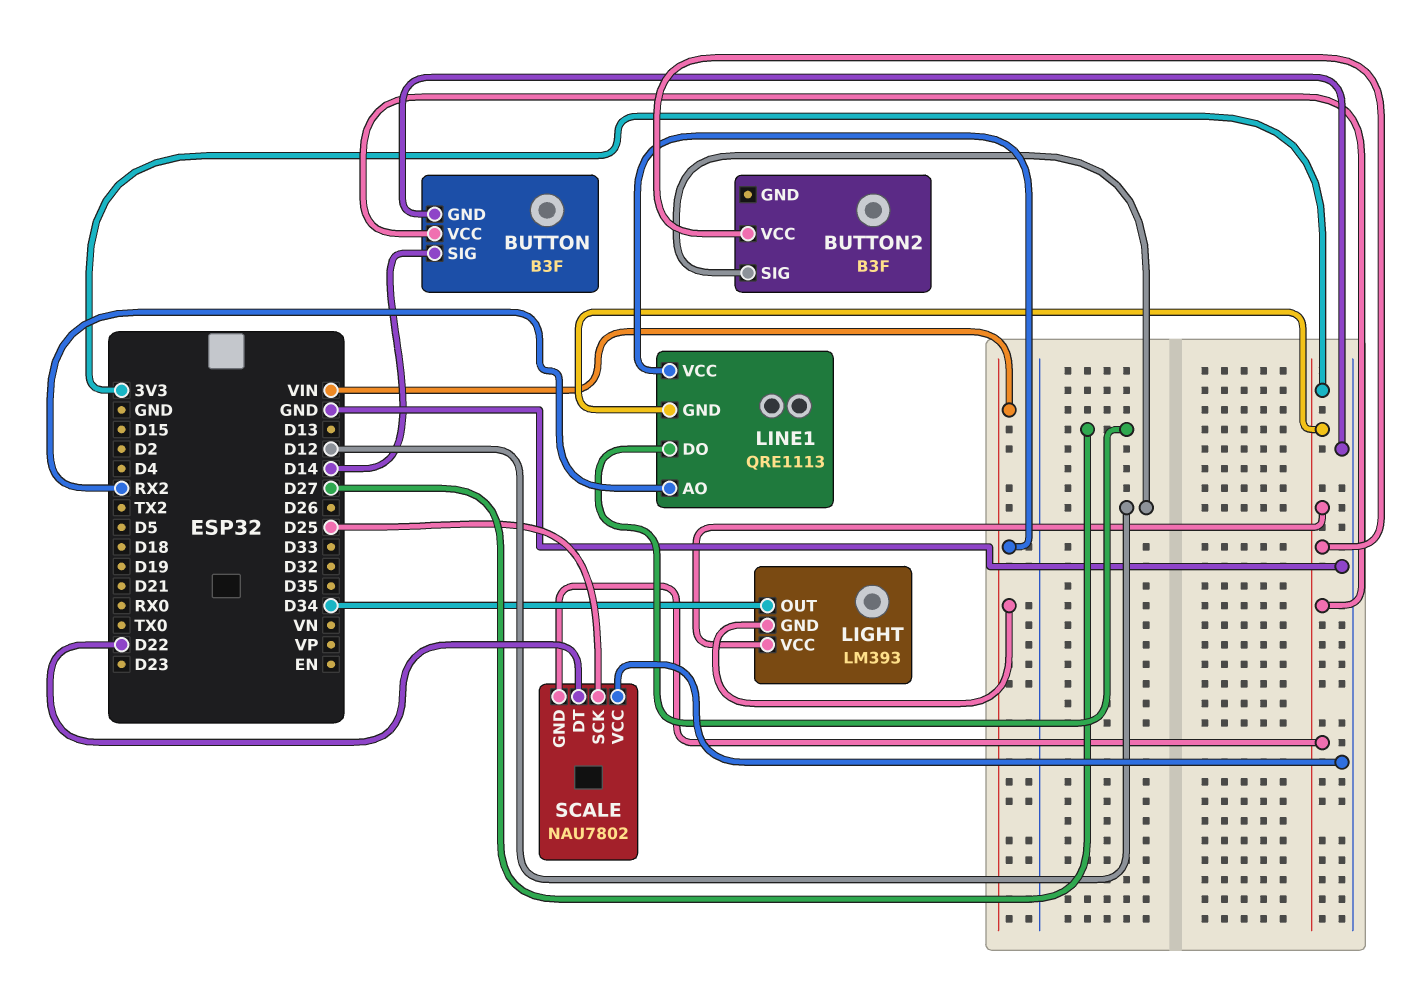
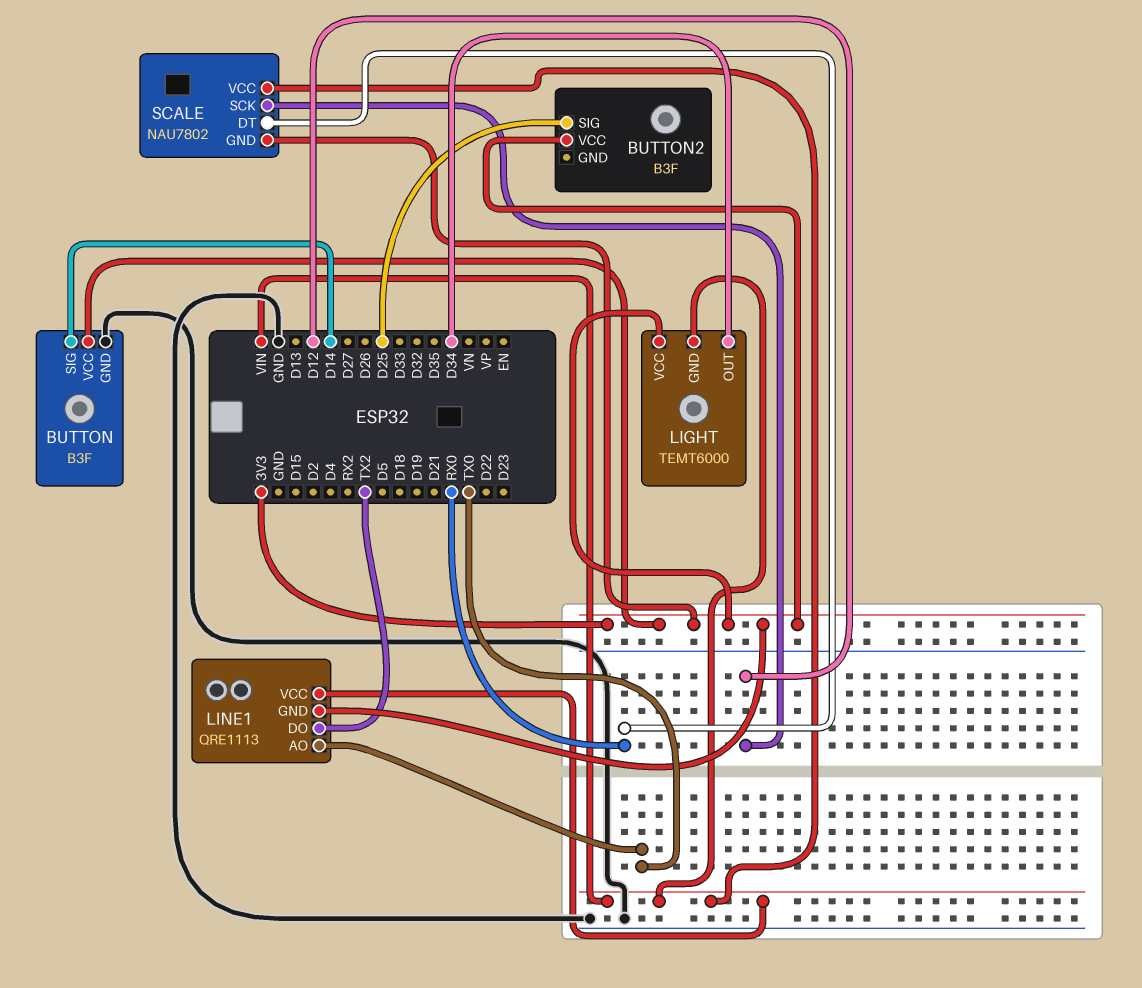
BUTTON2 pin SIG: D12 -> D25
LIGHT: LM393 -> TEMT6000
LINE1 pin AO: RX2 -> TX0
LINE1 pin DO: D27 -> TX2
SCALE pin DT: D22 -> RX0
SCALE pin SCK: D25 -> D12
SCALE pin VCC: GND -> VIN

